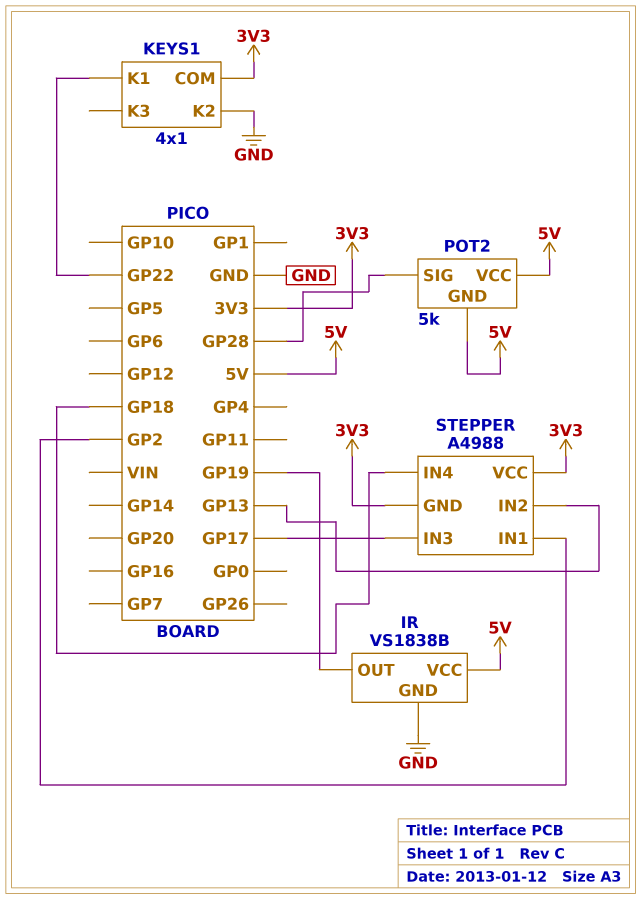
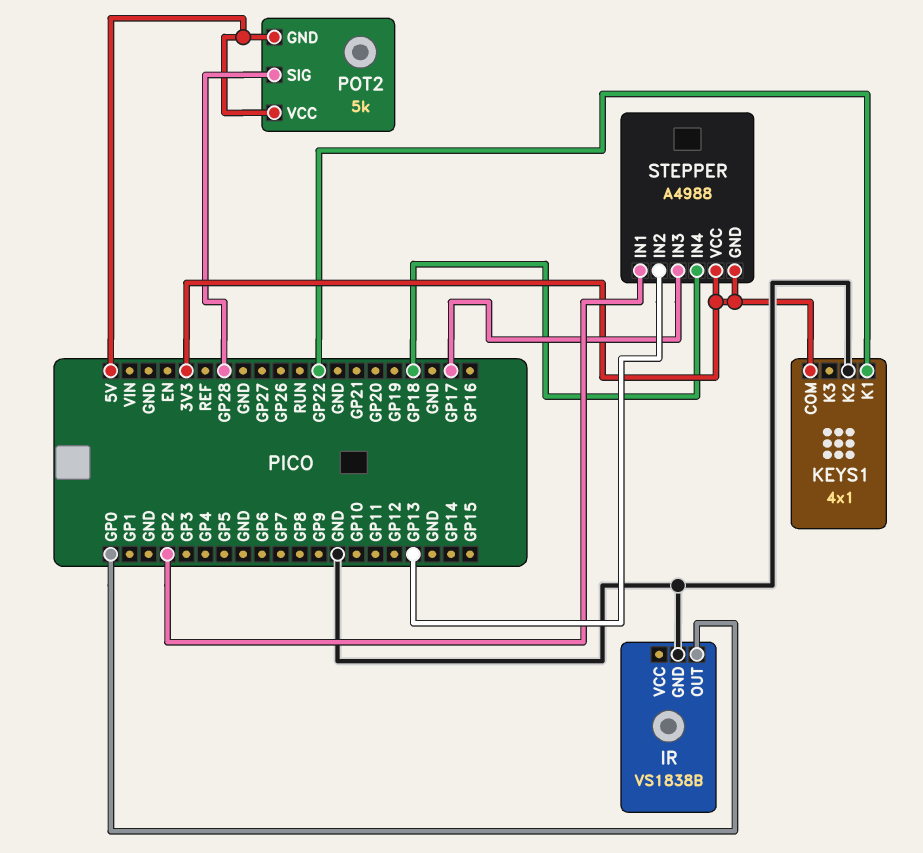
IR pin OUT: GP19 -> GP0
IR pin VCC: 5V -> none

